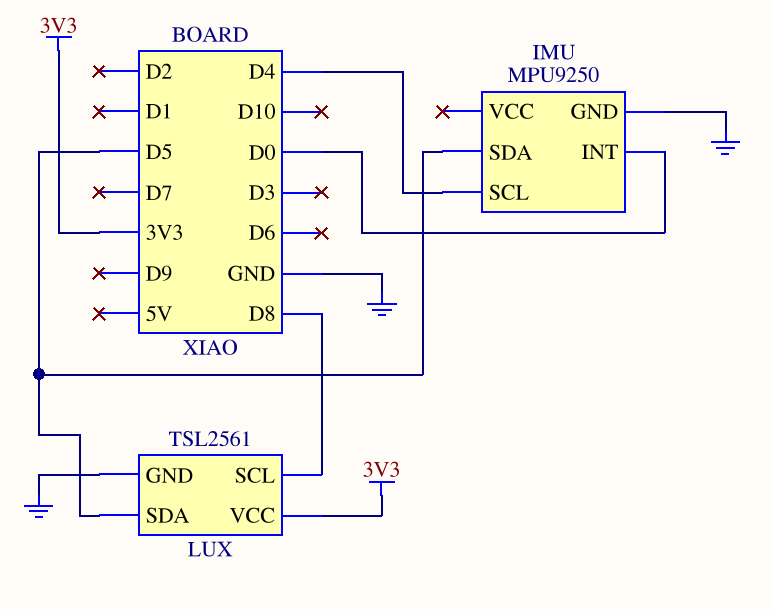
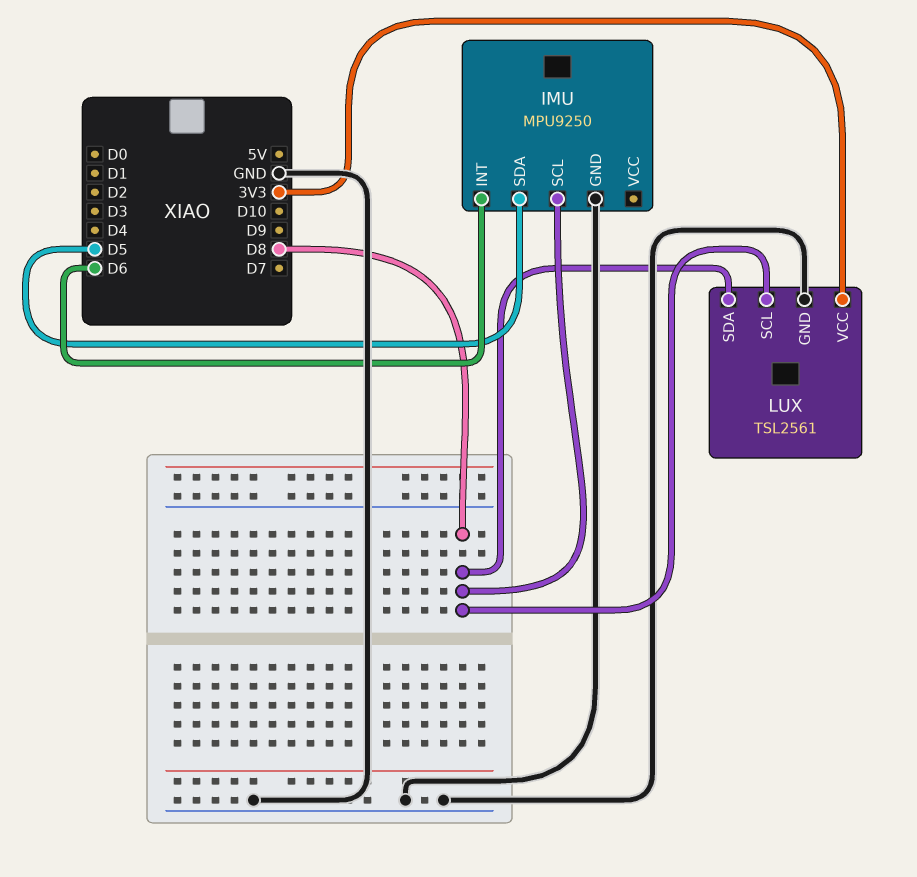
IMU pin INT: D0 -> D6
IMU pin SCL: D4 -> D8
LUX pin SDA: D5 -> D8

